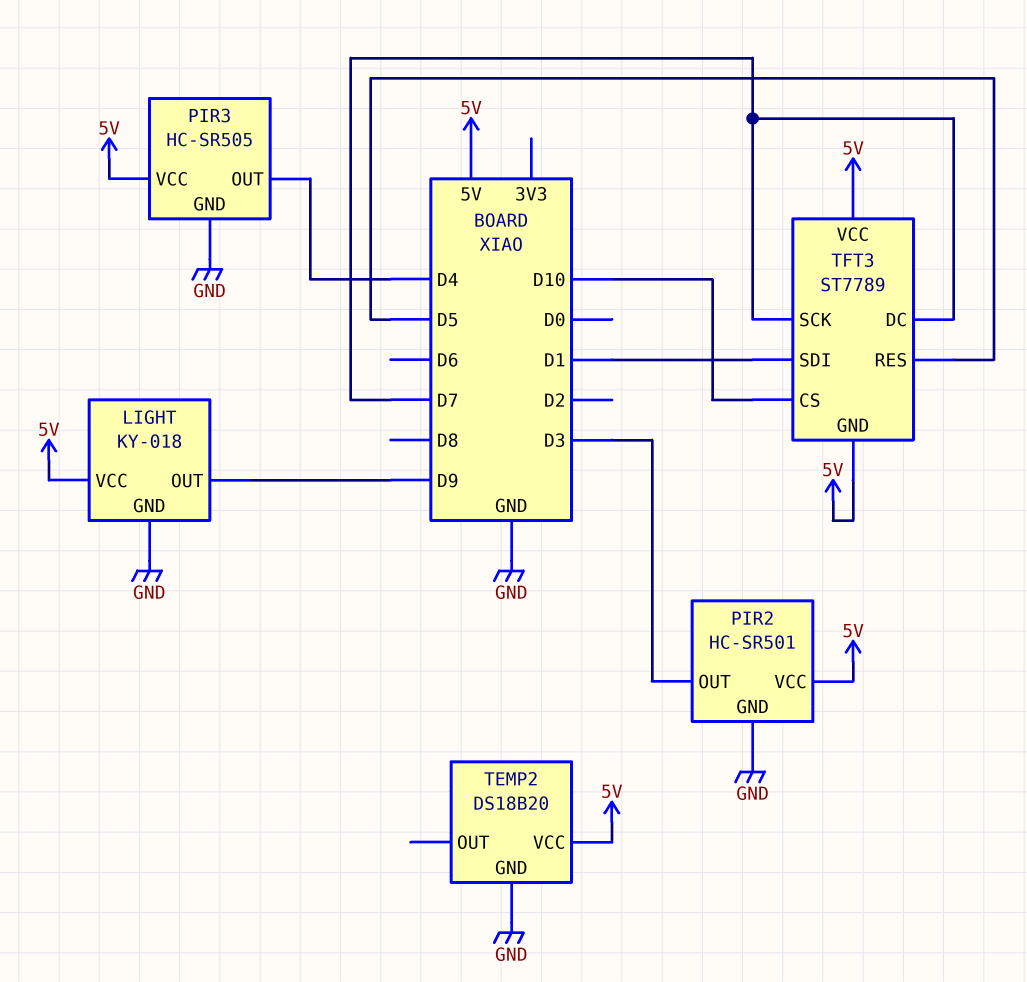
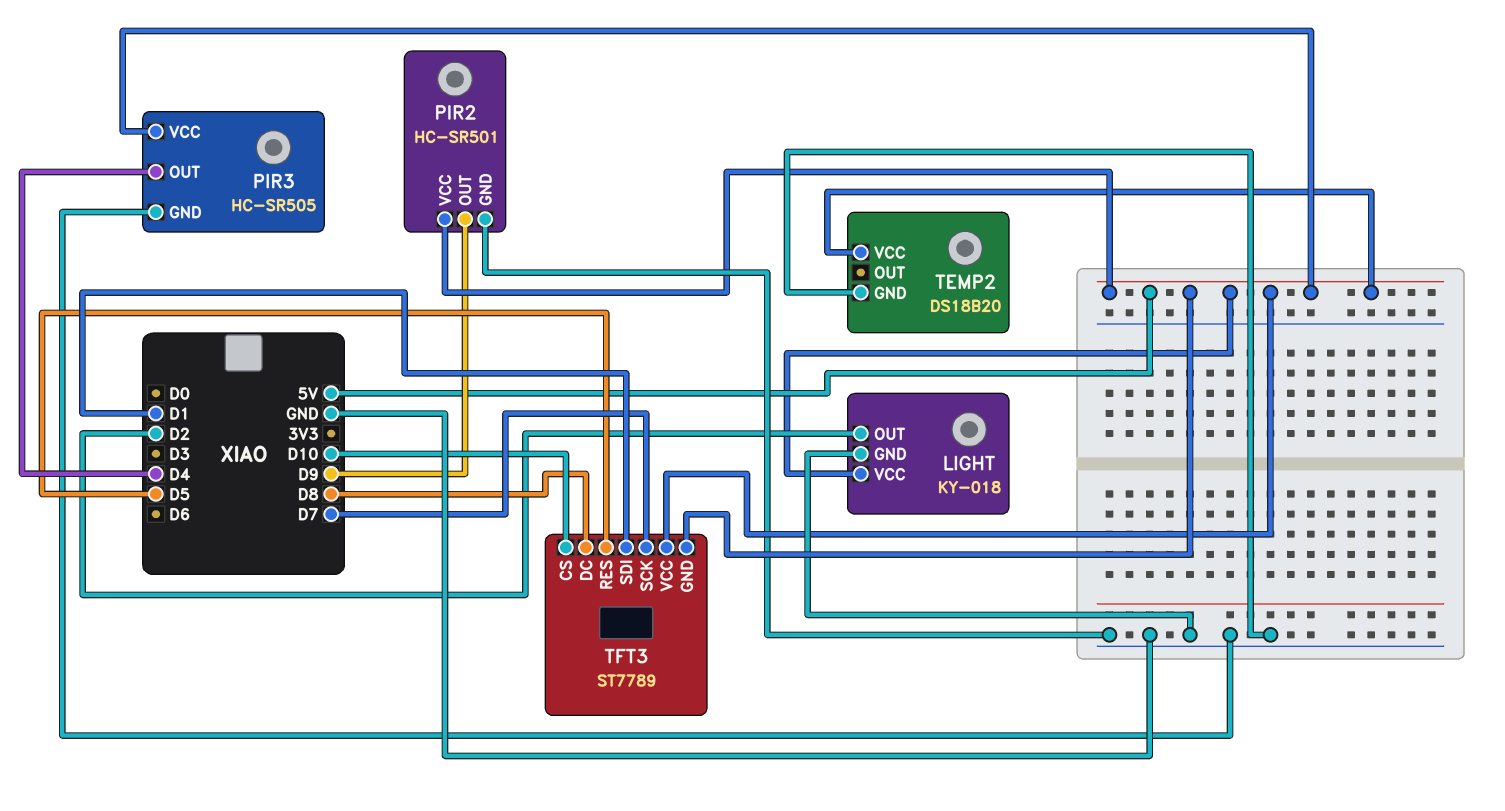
LIGHT pin OUT: D9 -> D2
PIR2 pin OUT: D3 -> D9
TFT3 pin DC: D7 -> D8

